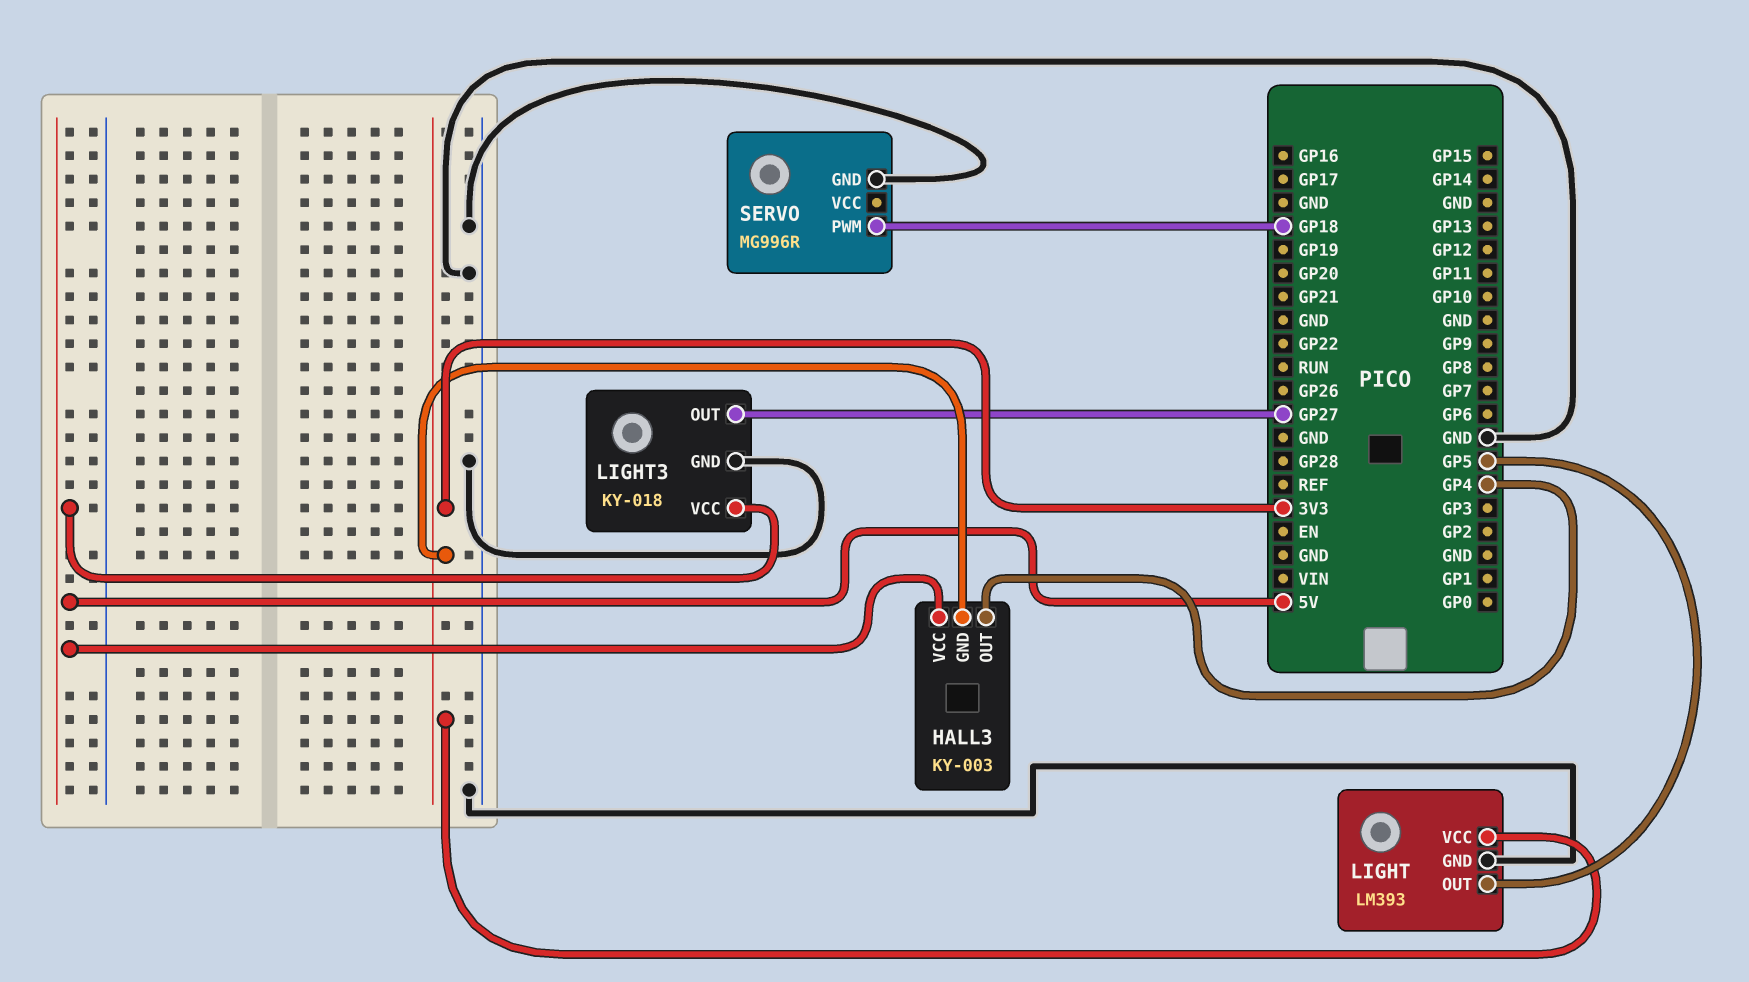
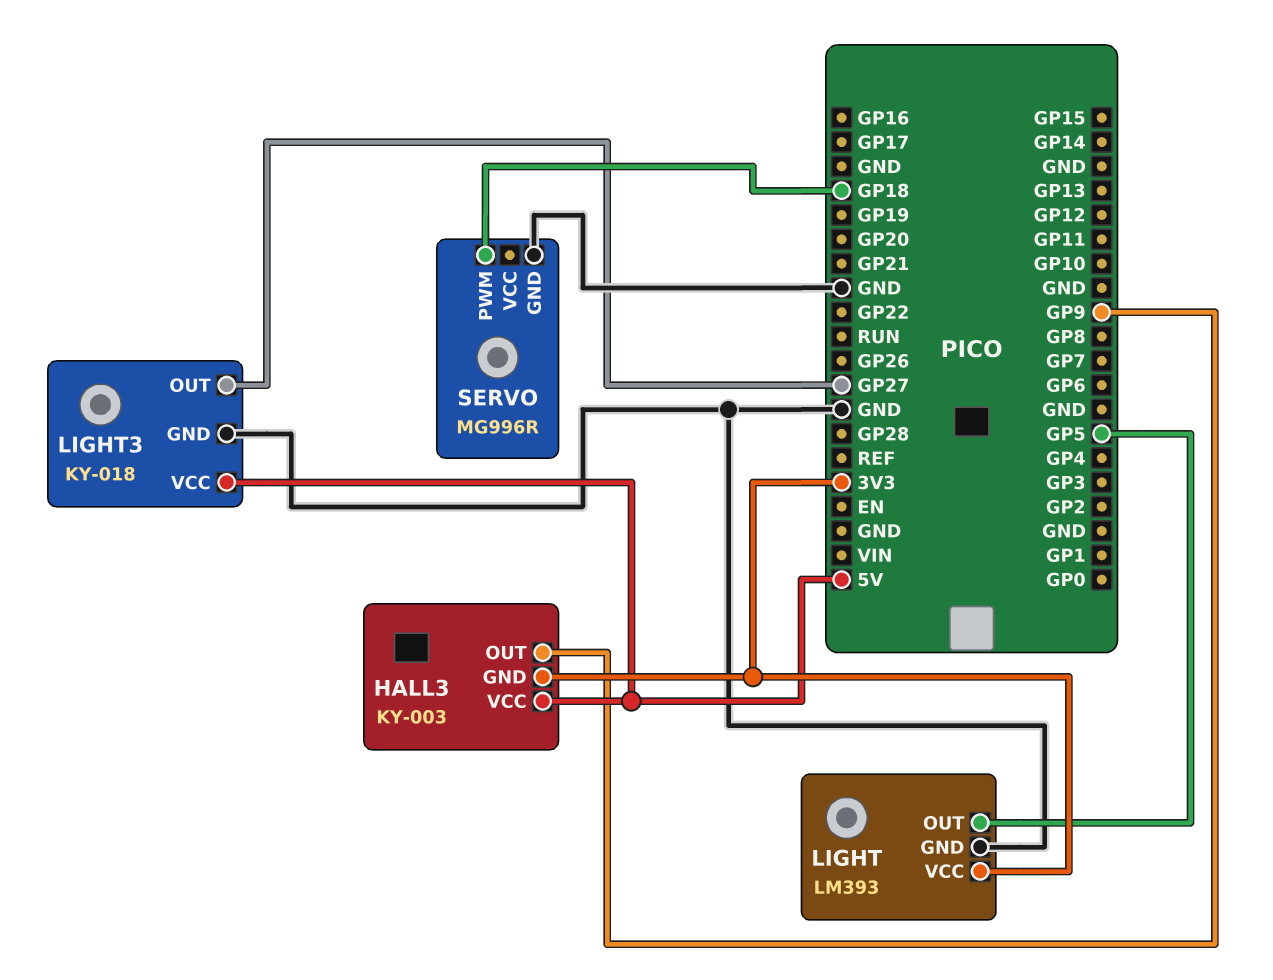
HALL3 pin OUT: GP4 -> GP9

